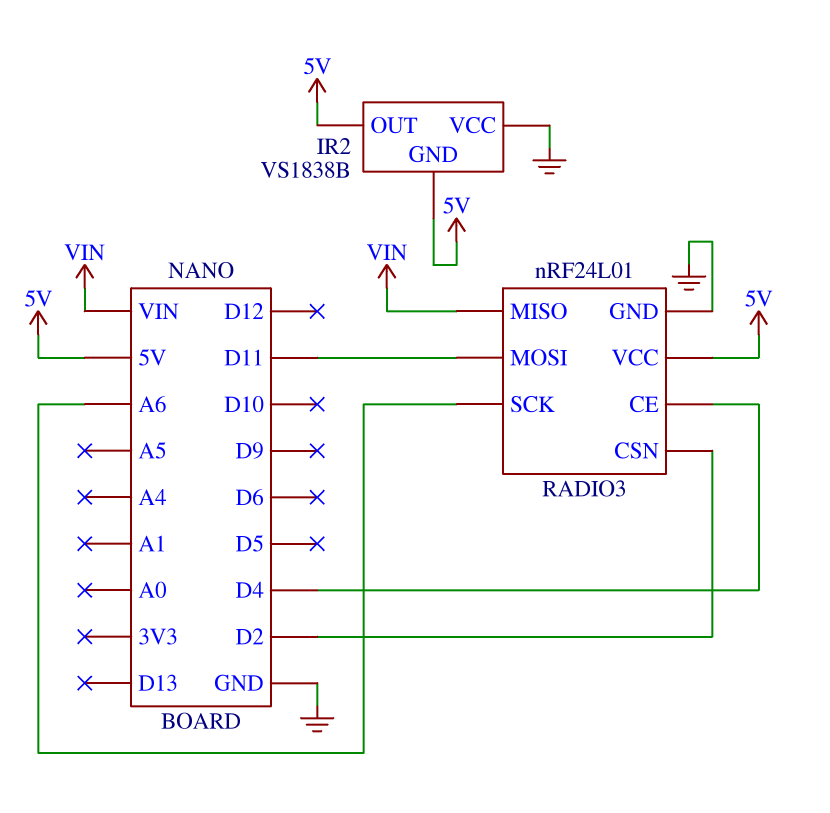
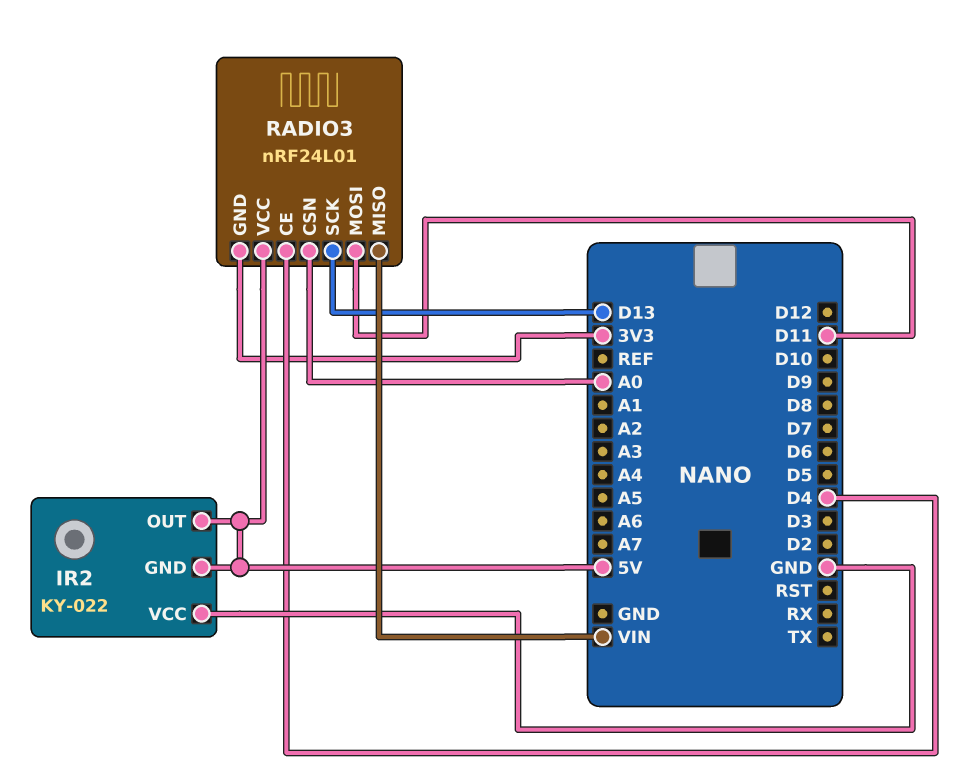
IR2: VS1838B -> KY-022
RADIO3 pin CSN: D2 -> A0
RADIO3 pin GND: GND -> 3V3
RADIO3 pin SCK: A6 -> D13

